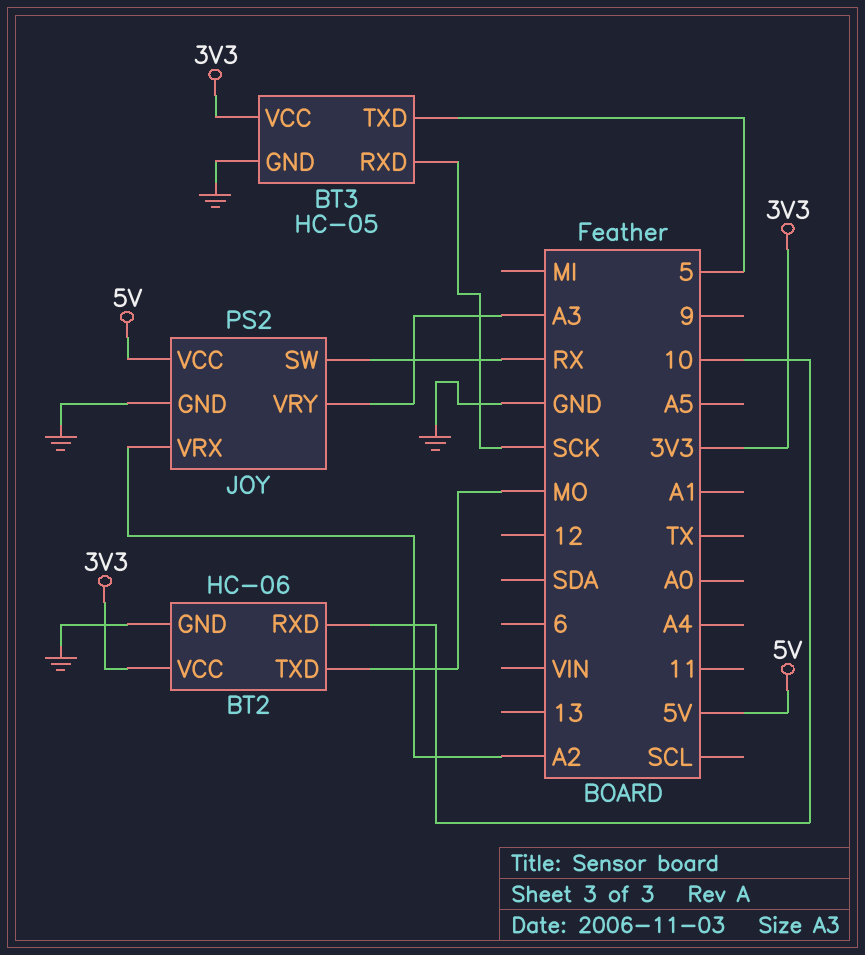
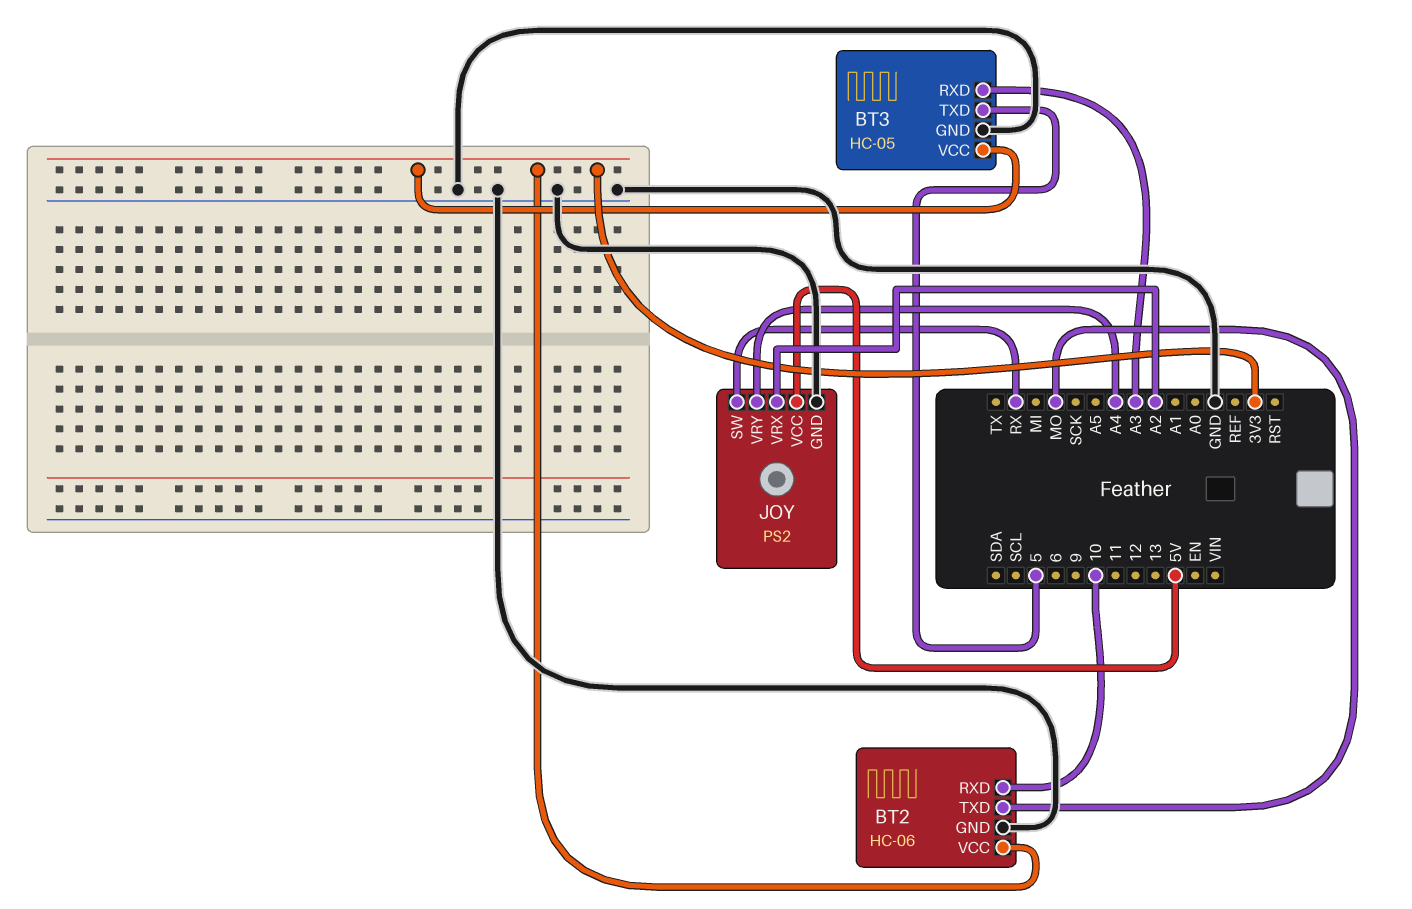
BT3 pin RXD: SCK -> A3
JOY pin VRY: A3 -> A4

